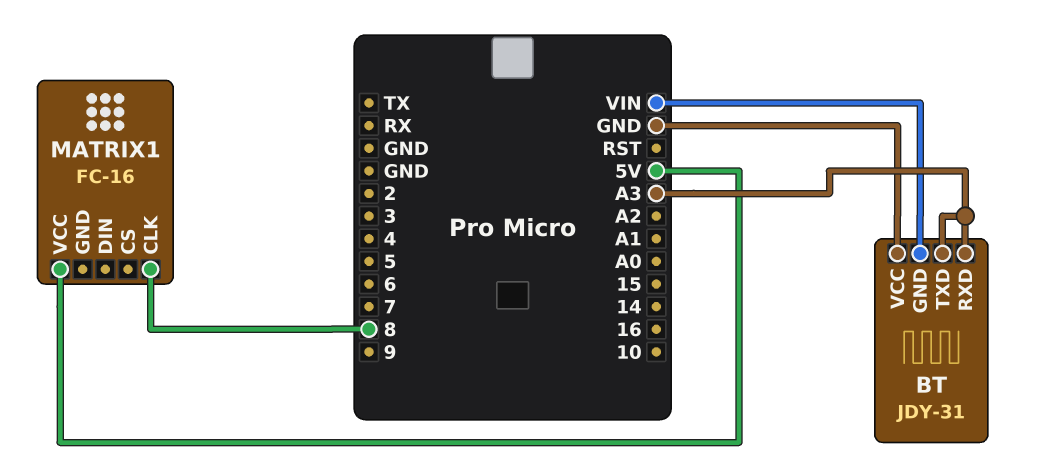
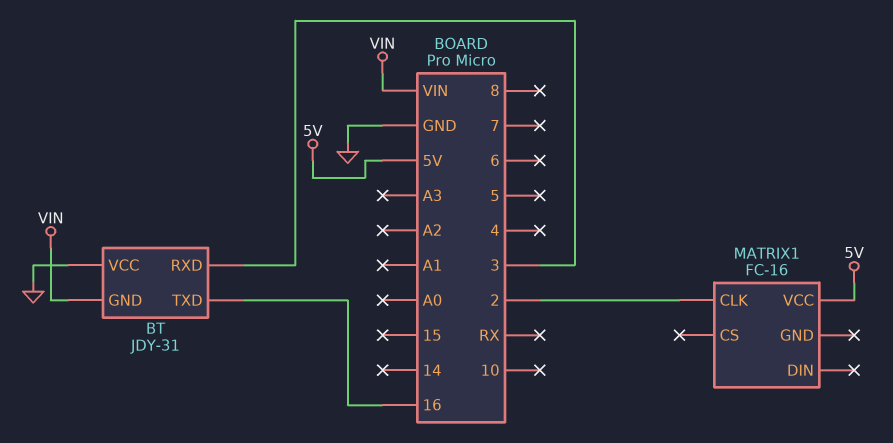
BT pin RXD: A3 -> 3
BT pin TXD: A3 -> 16
MATRIX1 pin CLK: 8 -> 2

